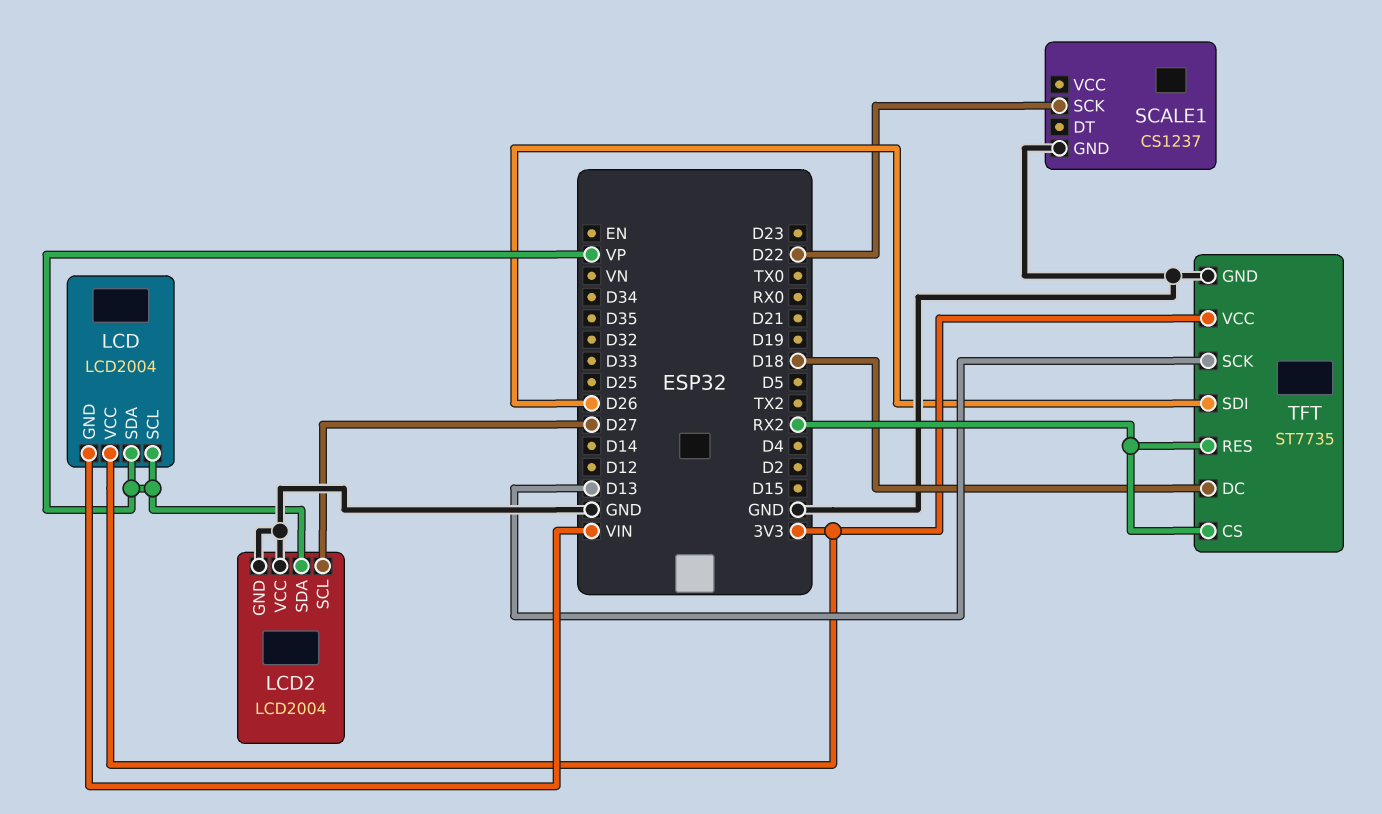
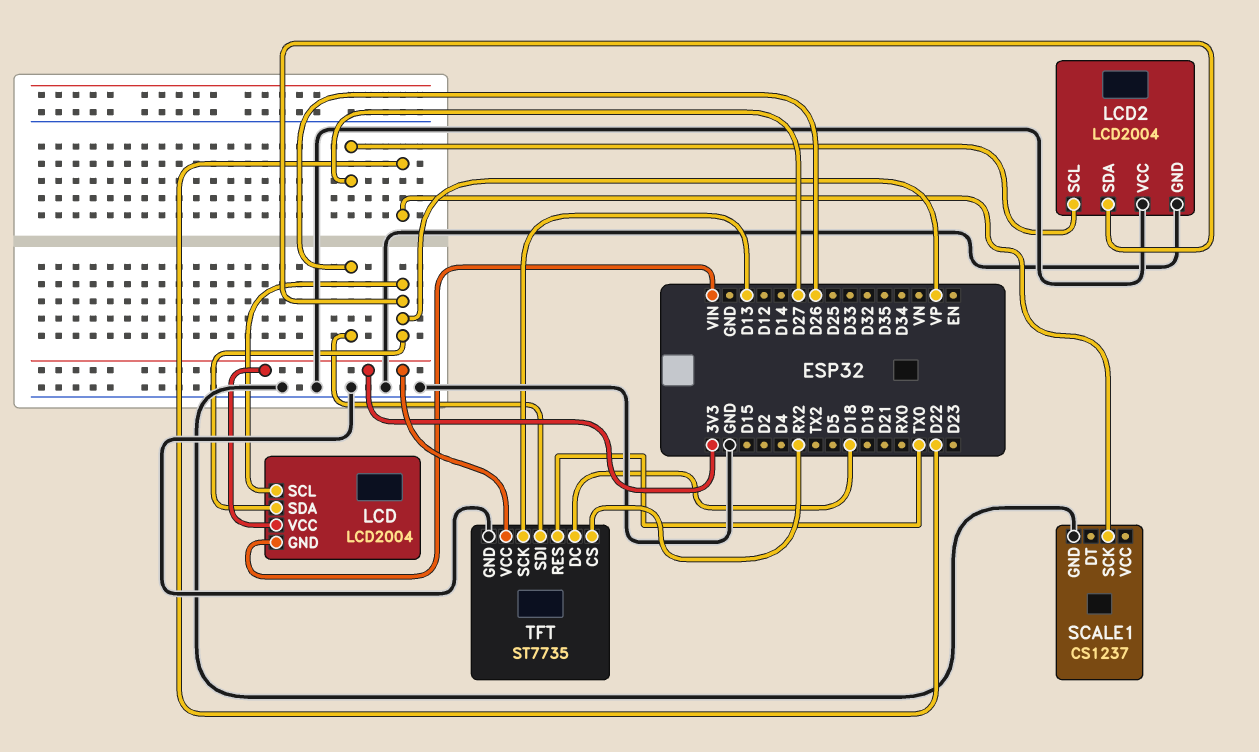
TFT pin RES: RX2 -> TX0

